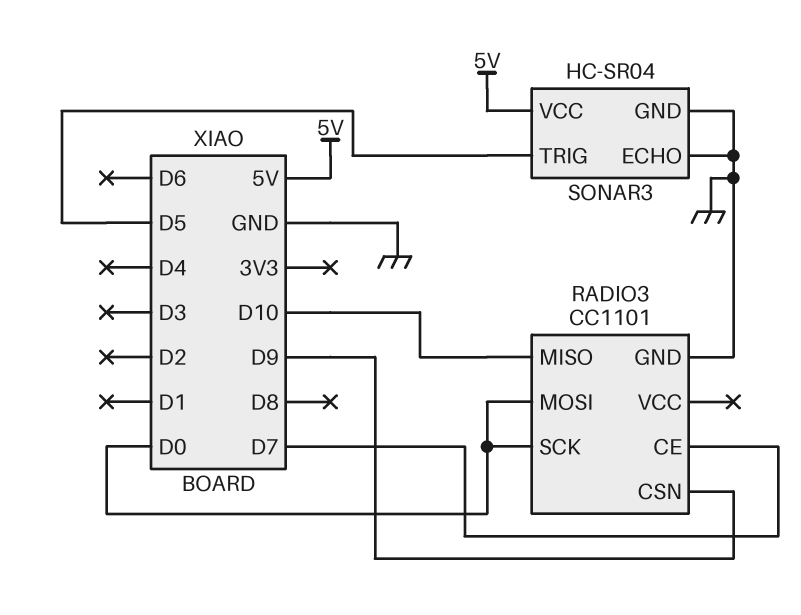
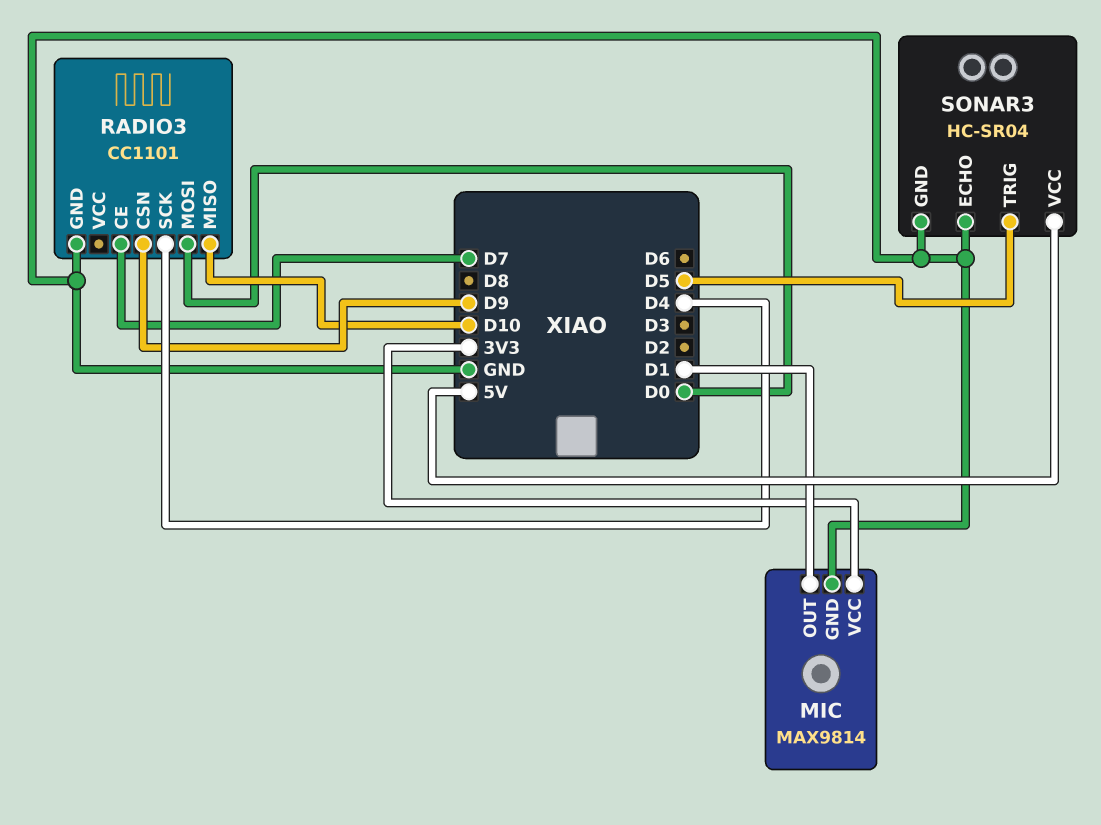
MIC: none -> MAX9814
MIC pin GND: none -> GND
MIC pin OUT: none -> D1
MIC pin VCC: none -> 3V3
RADIO3 pin SCK: D0 -> D4

